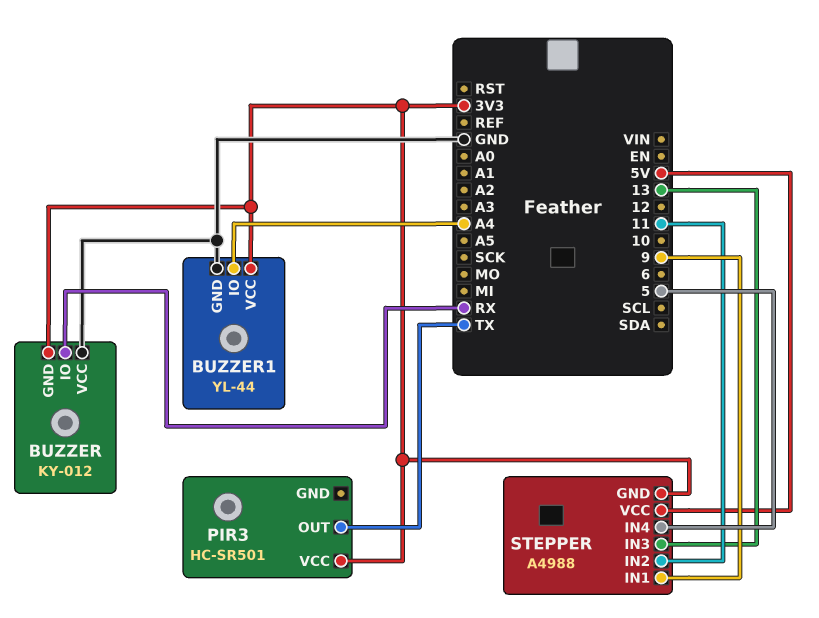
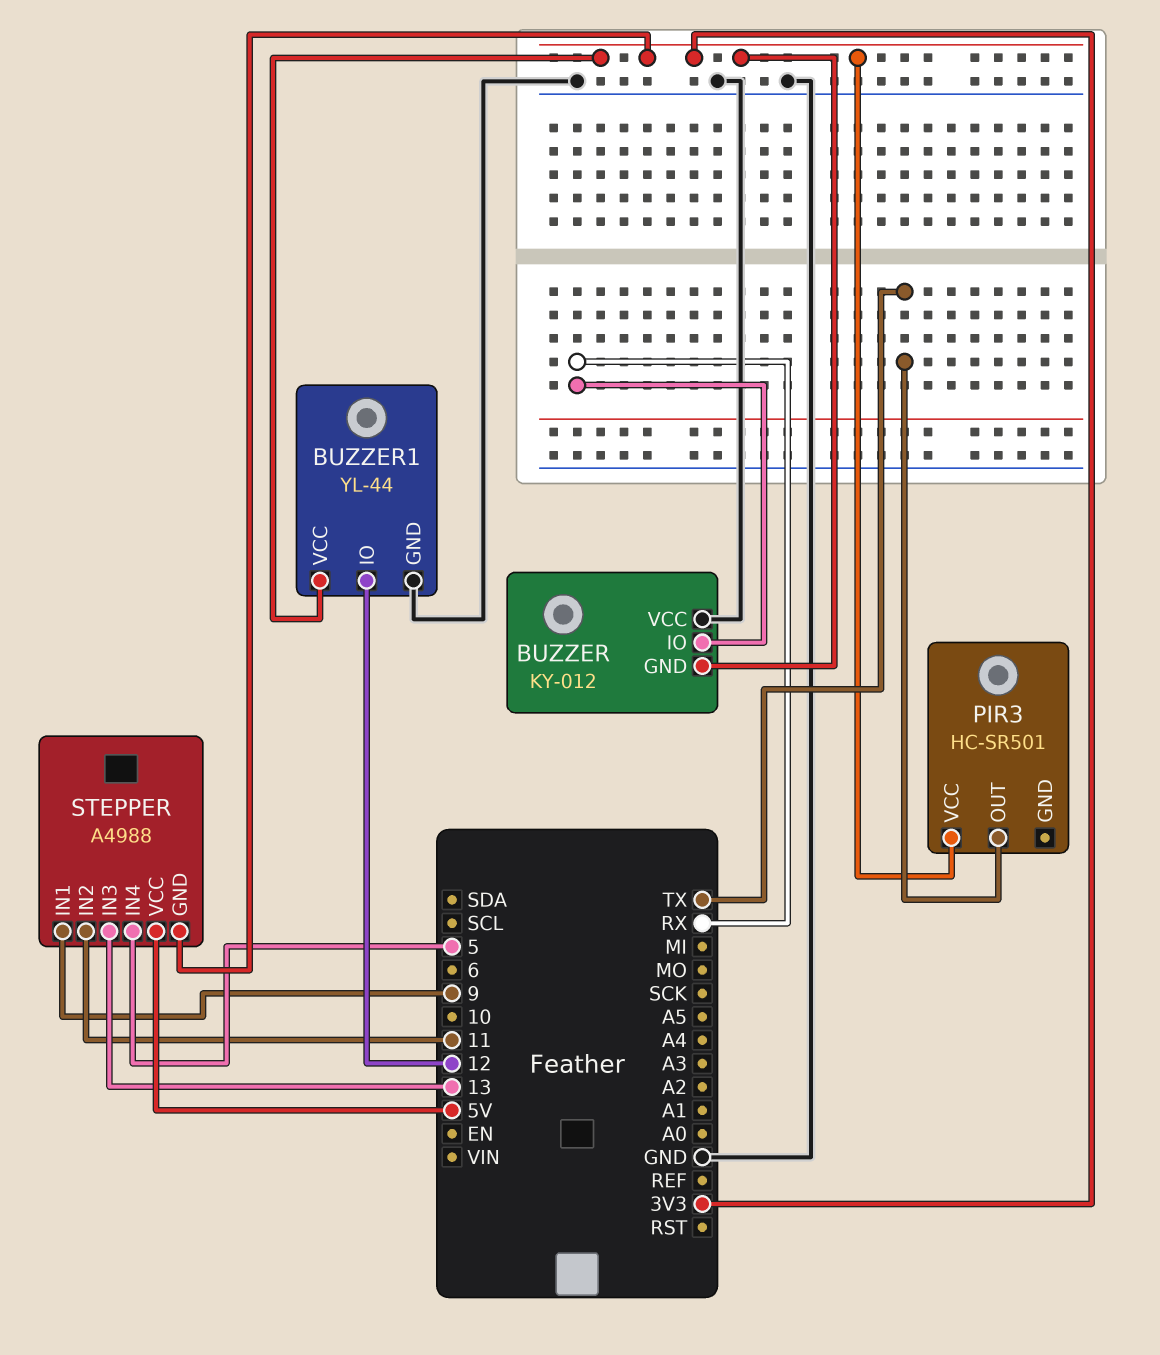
BUZZER1 pin IO: A4 -> 12

